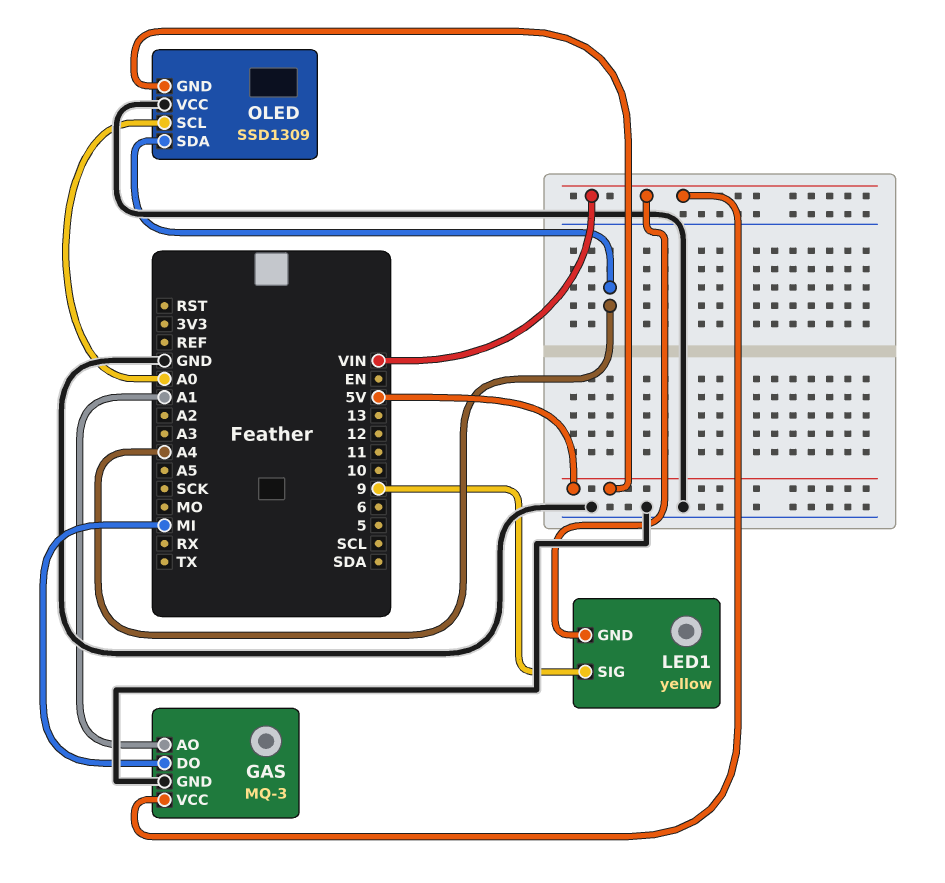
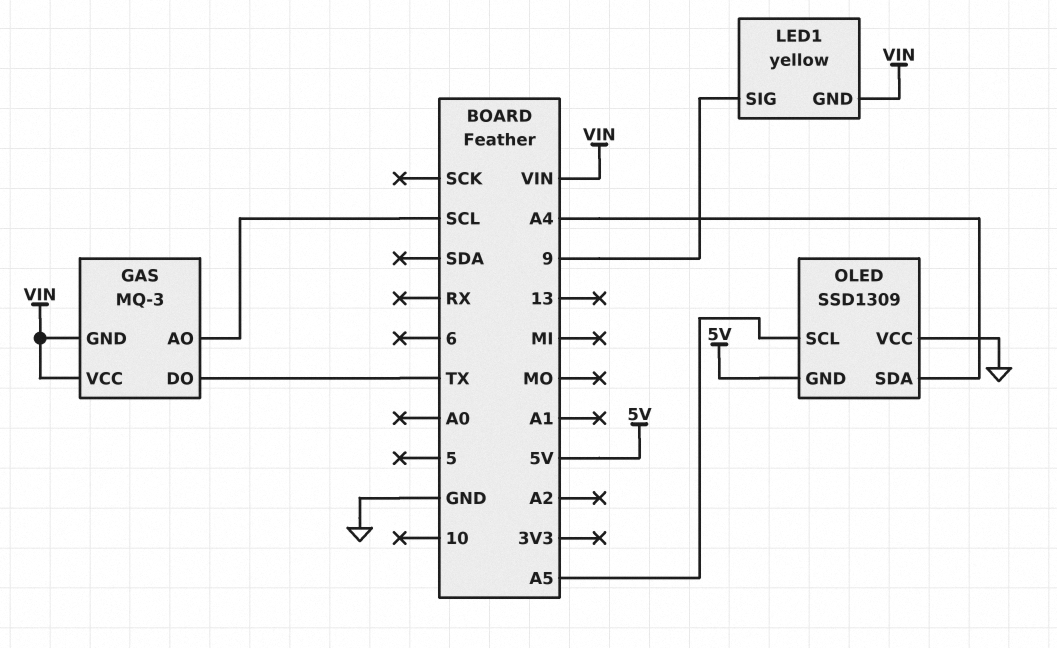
GAS pin AO: A1 -> SCL
GAS pin DO: MI -> TX
GAS pin GND: GND -> VIN
OLED pin SCL: A0 -> A5

